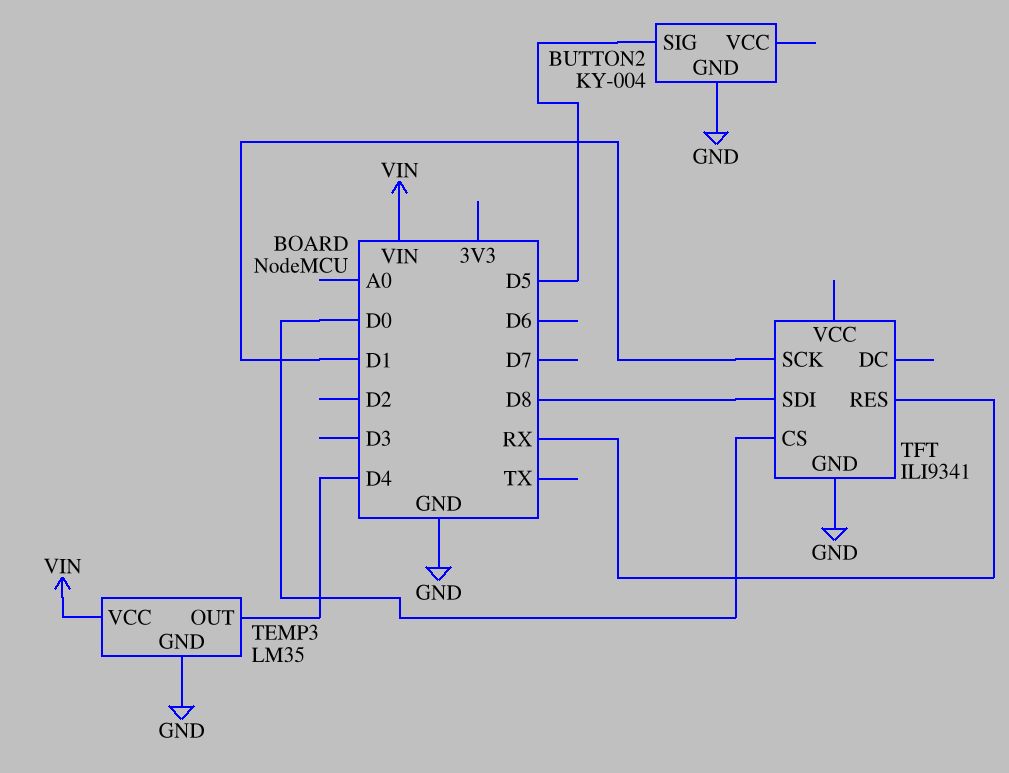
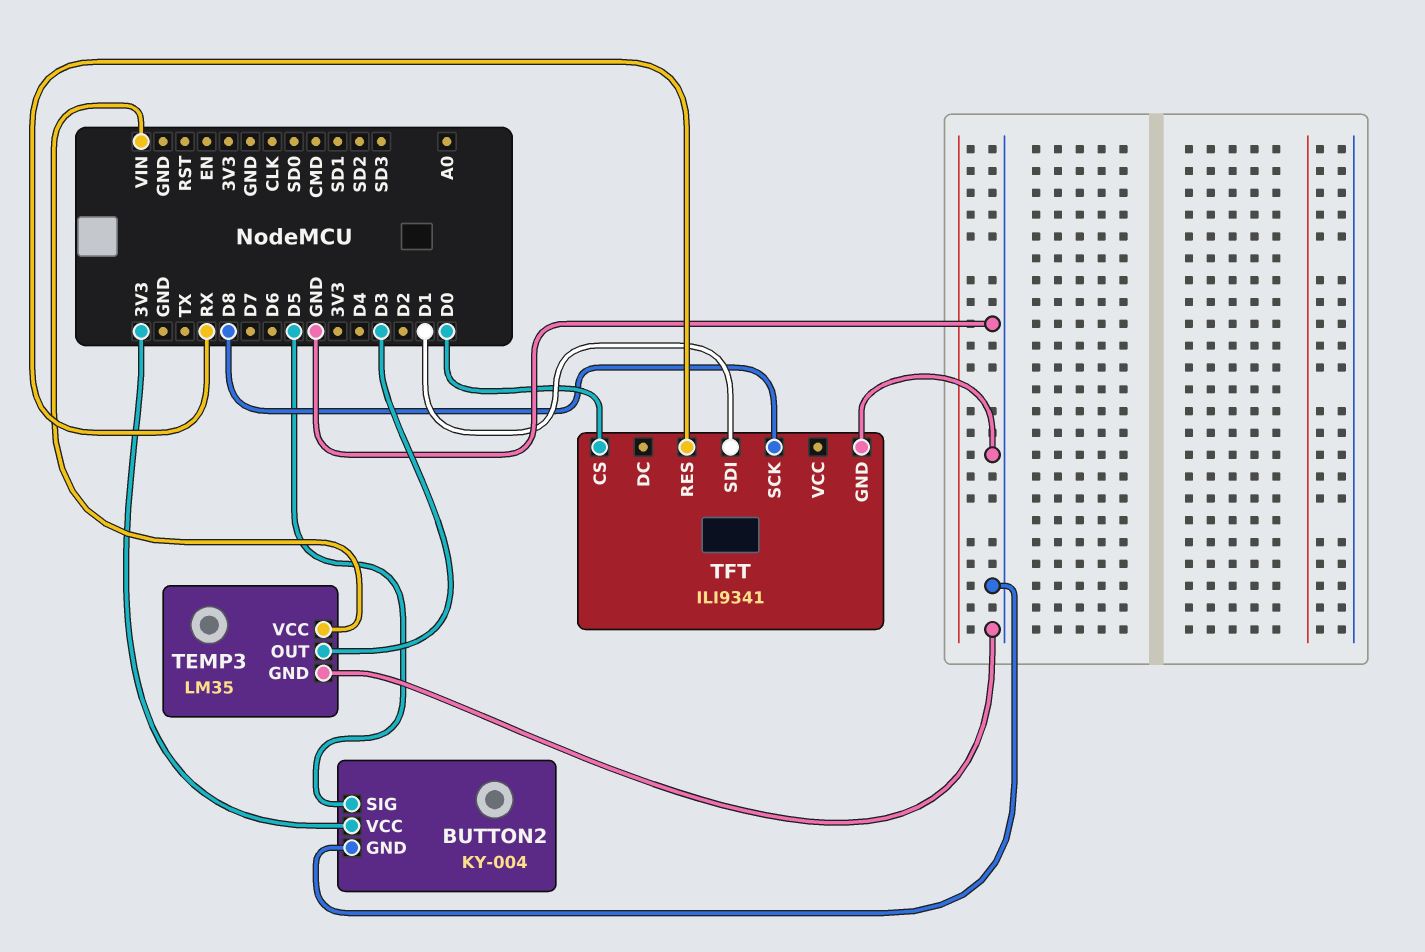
BUTTON2 pin VCC: none -> 3V3
TEMP3 pin OUT: D4 -> D3
TFT pin SCK: D1 -> D8
TFT pin SDI: D8 -> D1

